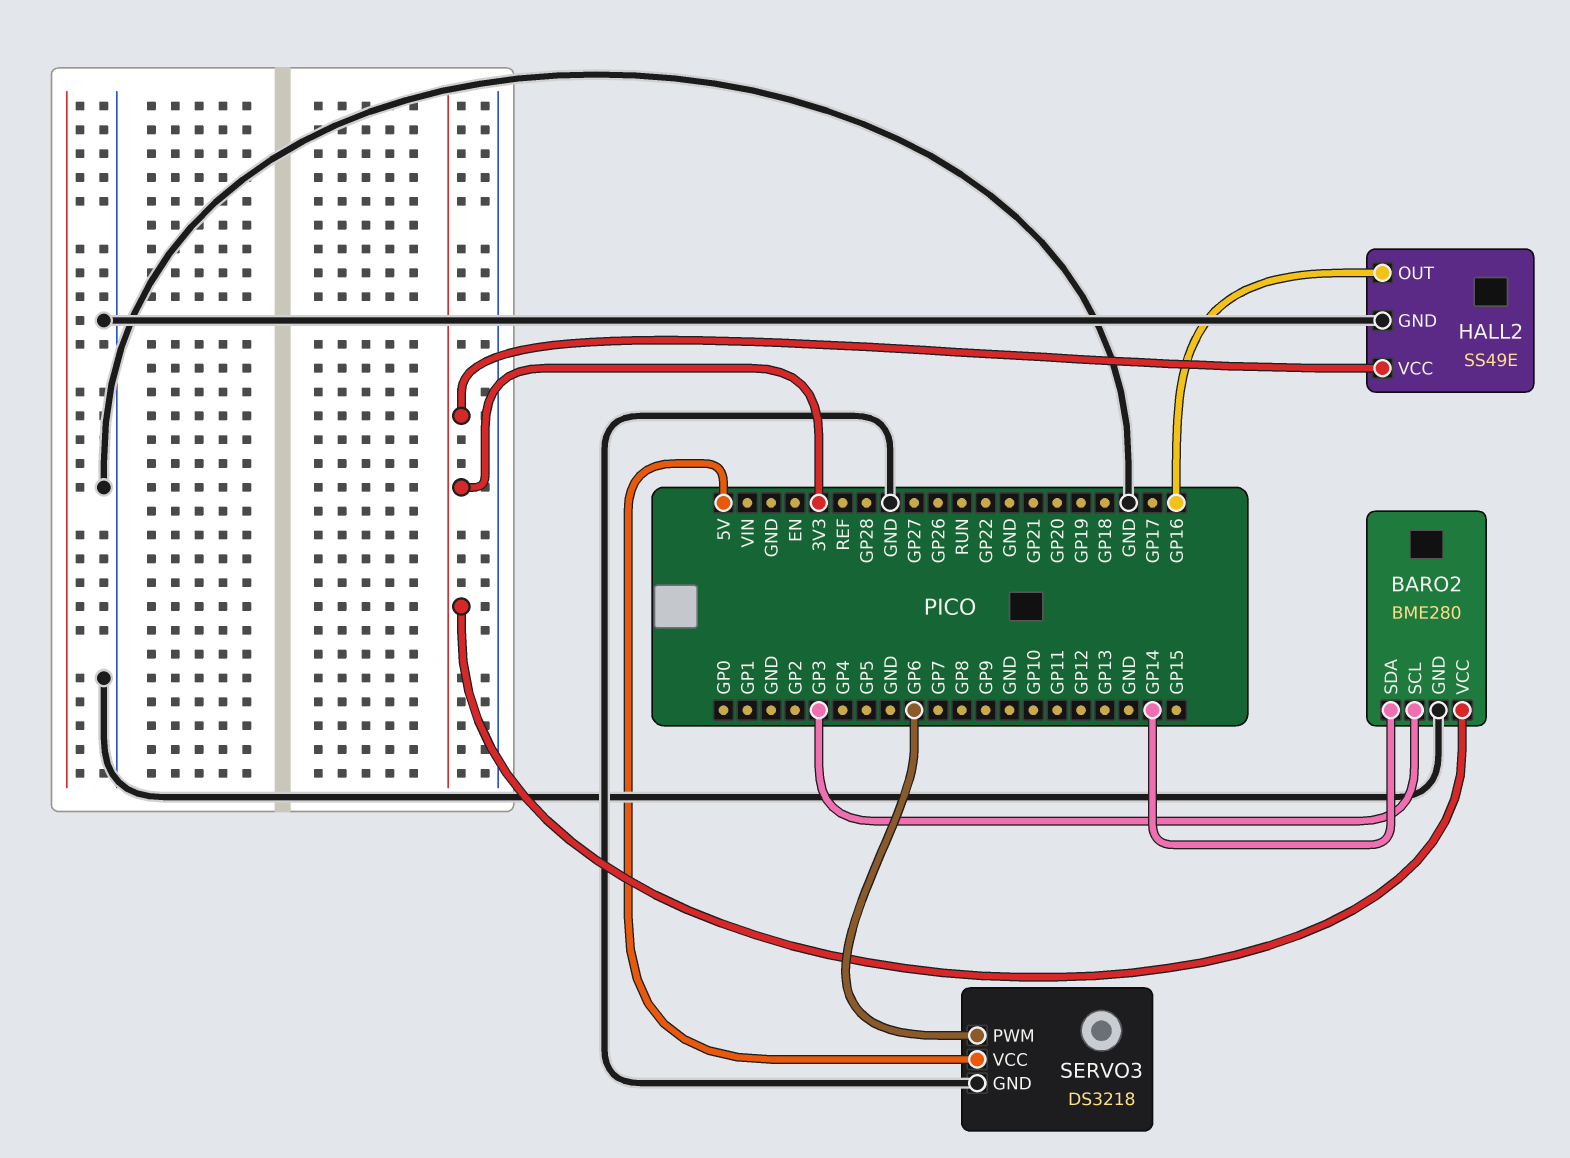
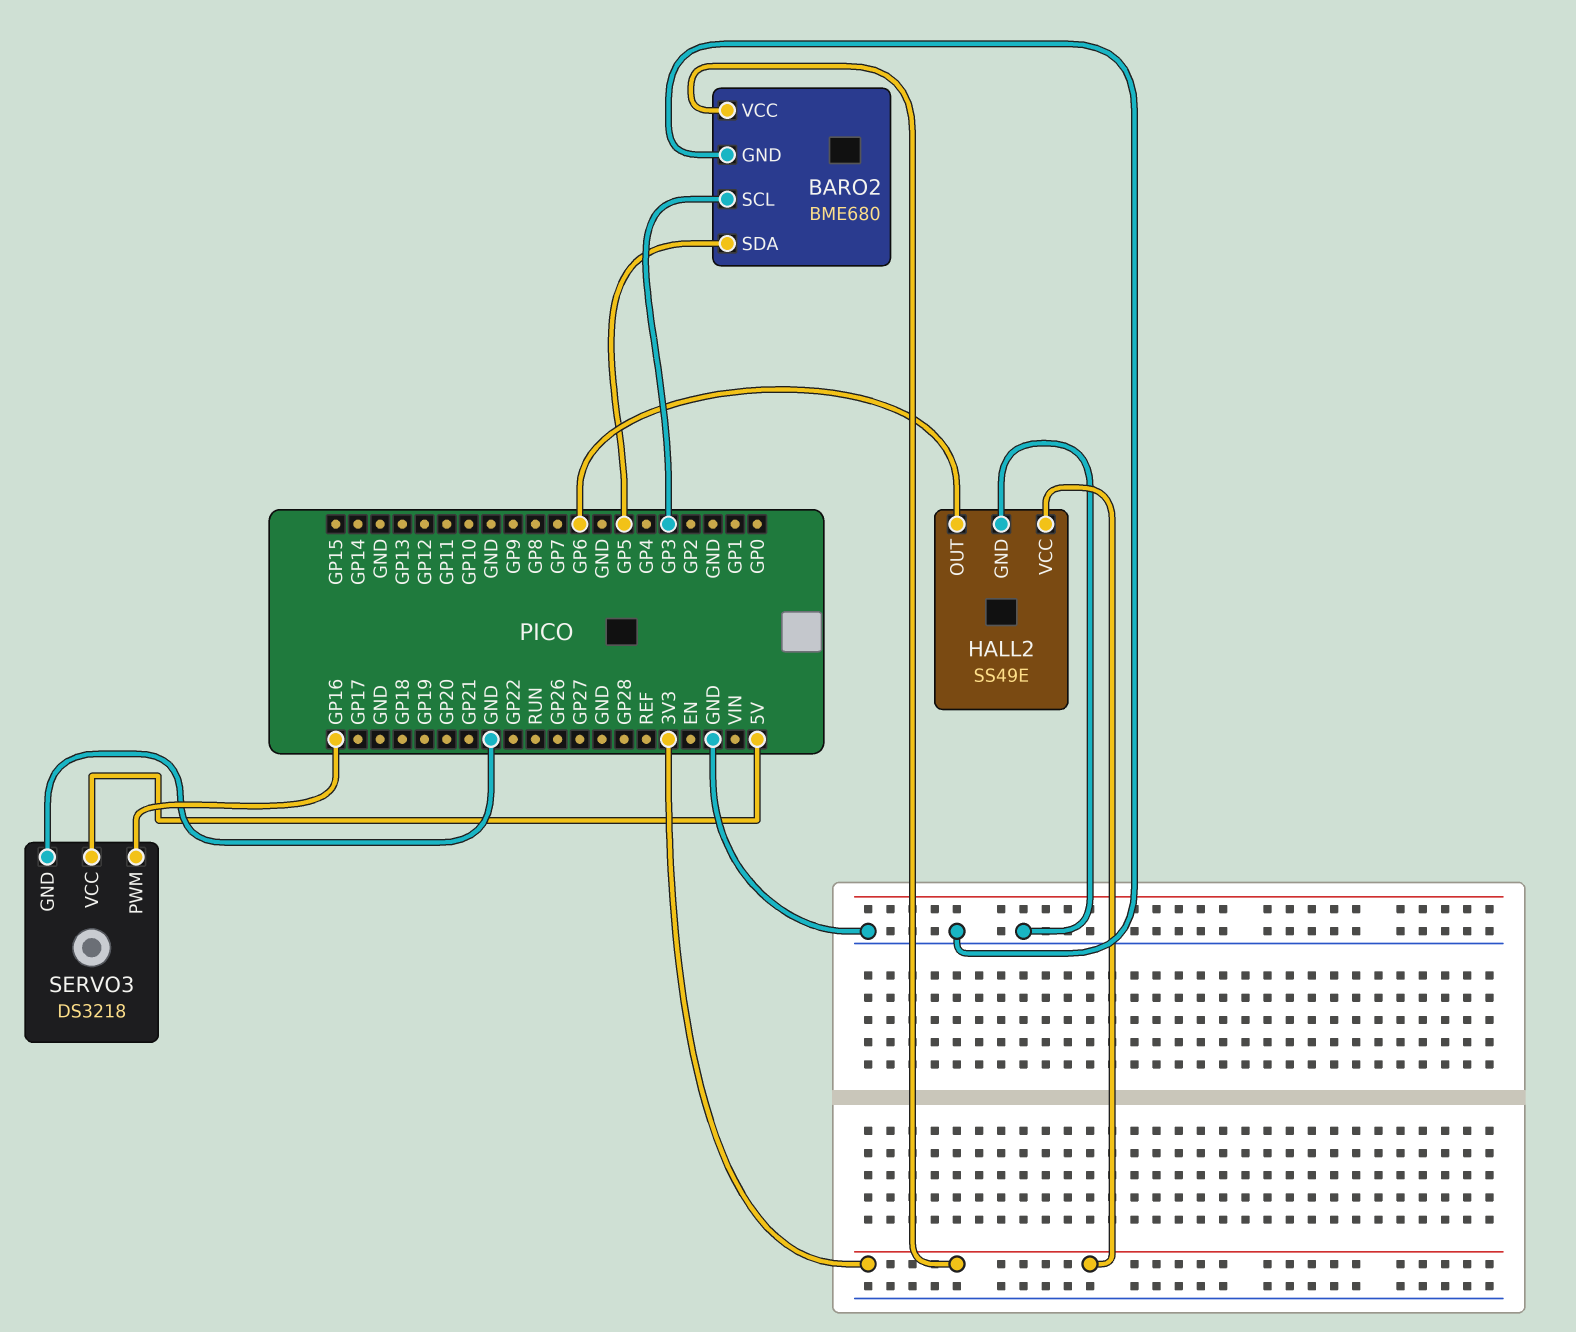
BARO2: BME280 -> BME680
BARO2 pin SDA: GP14 -> GP5
HALL2 pin OUT: GP16 -> GP6
SERVO3 pin PWM: GP6 -> GP16

